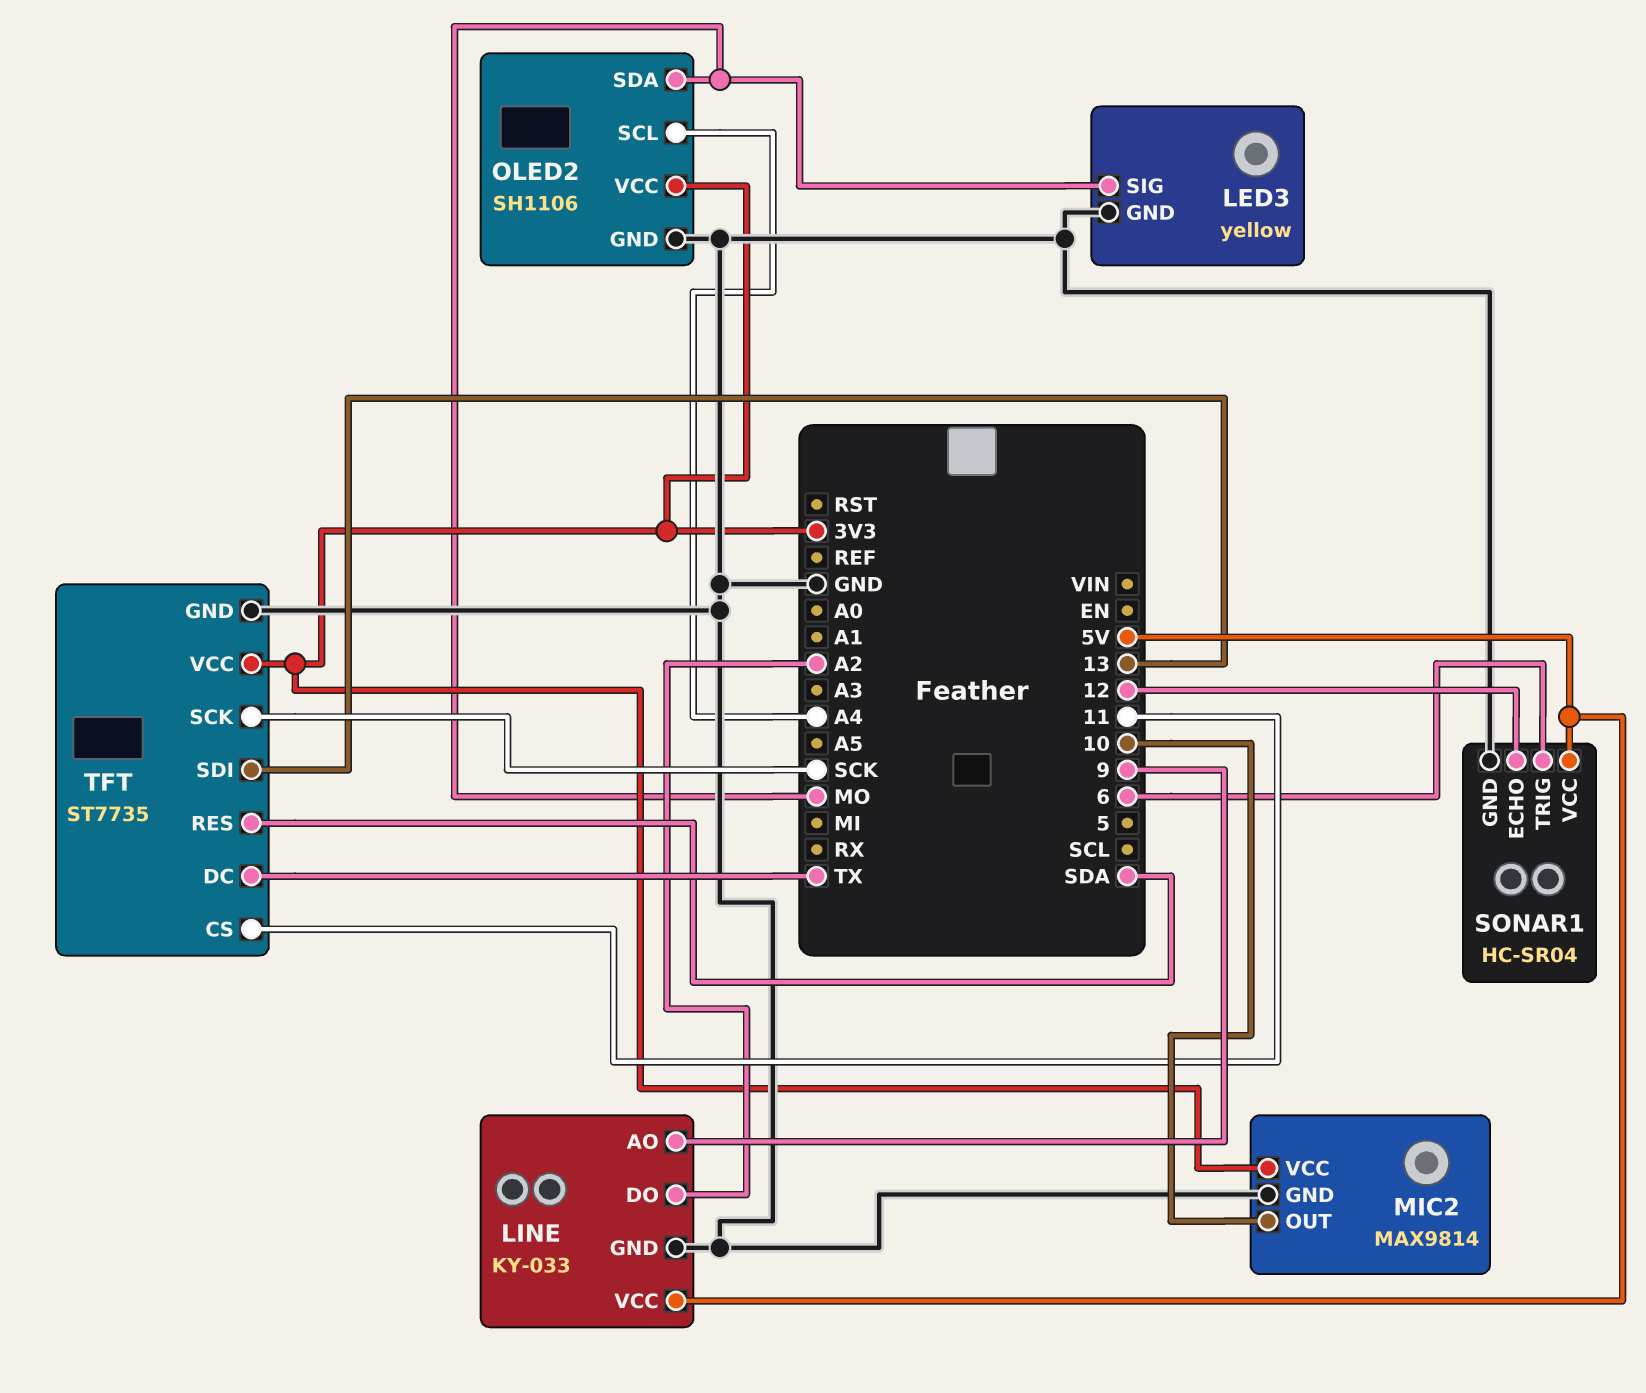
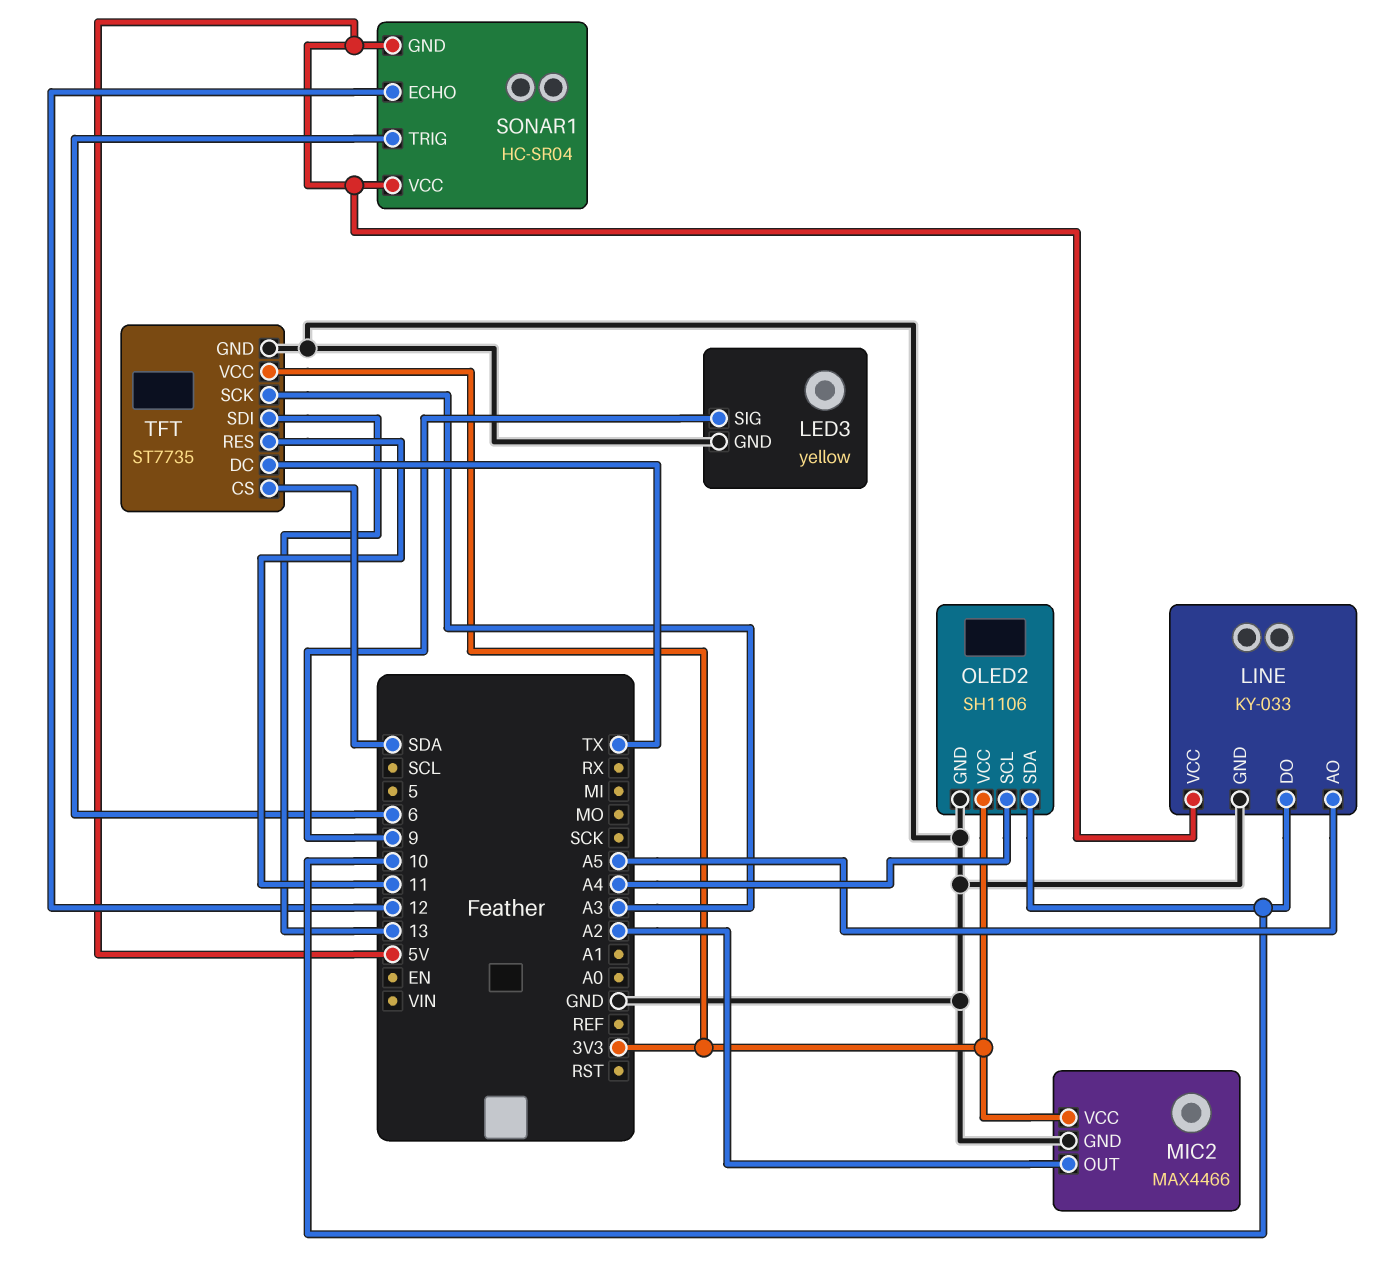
LED3 pin SIG: MO -> 9
LINE pin AO: 9 -> A5
LINE pin DO: A2 -> 10
MIC2: MAX9814 -> MAX4466
MIC2 pin OUT: 10 -> A2
OLED2 pin SDA: MO -> 10
SONAR1 pin GND: GND -> 5V
TFT pin CS: 11 -> SDA
TFT pin RES: SDA -> 11
TFT pin SCK: SCK -> A3

